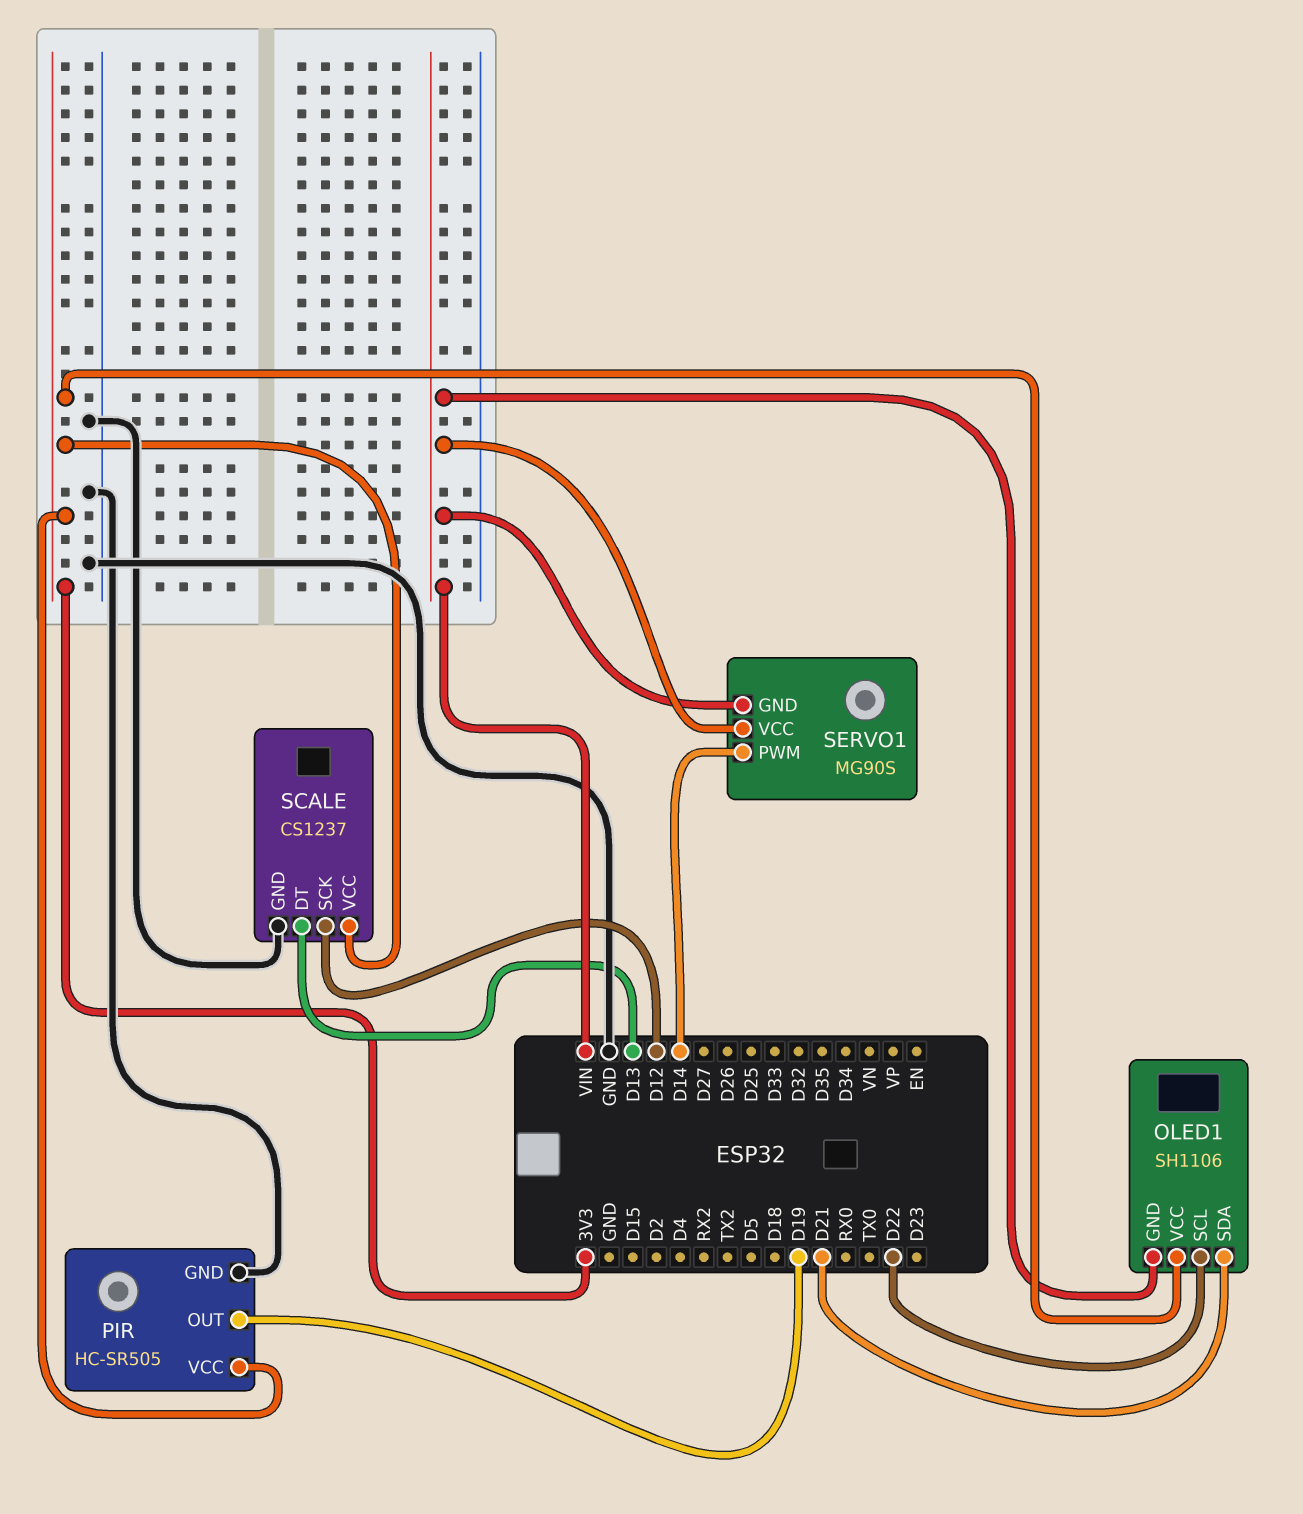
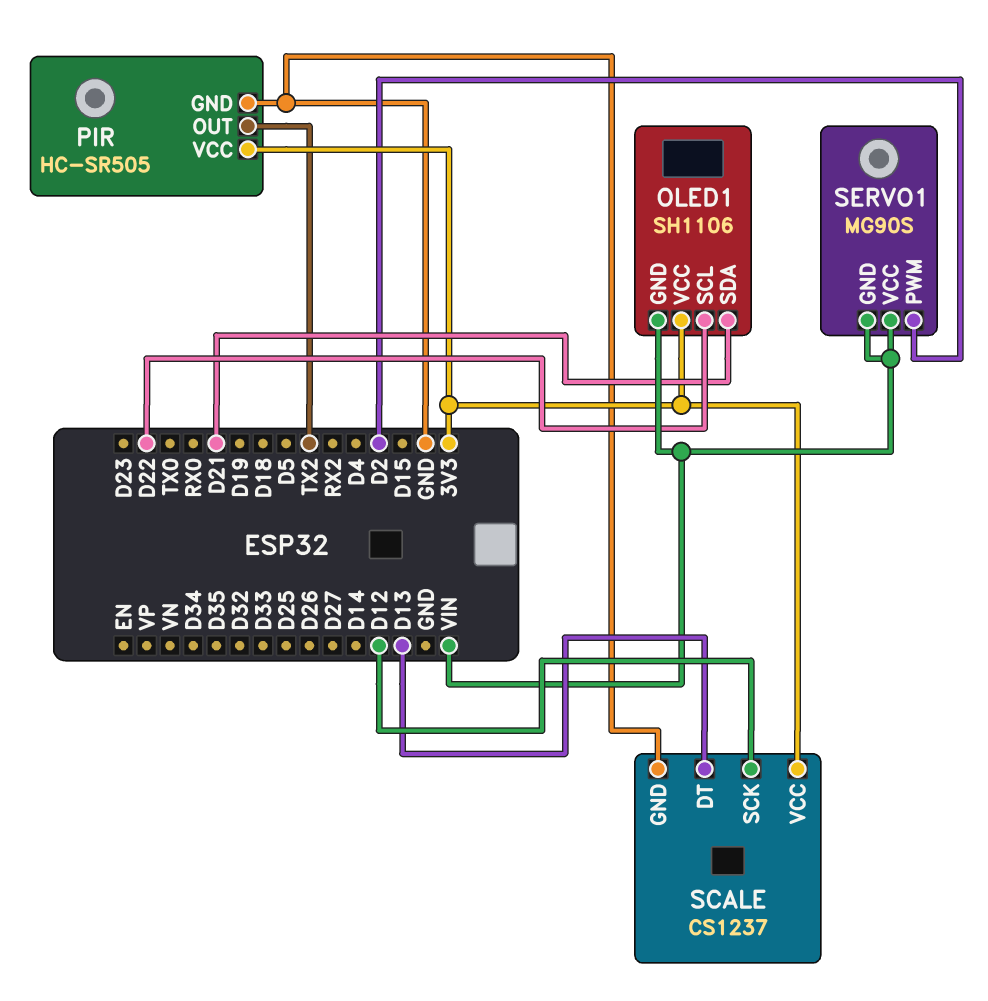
PIR pin OUT: D19 -> TX2
SERVO1 pin PWM: D14 -> D2

